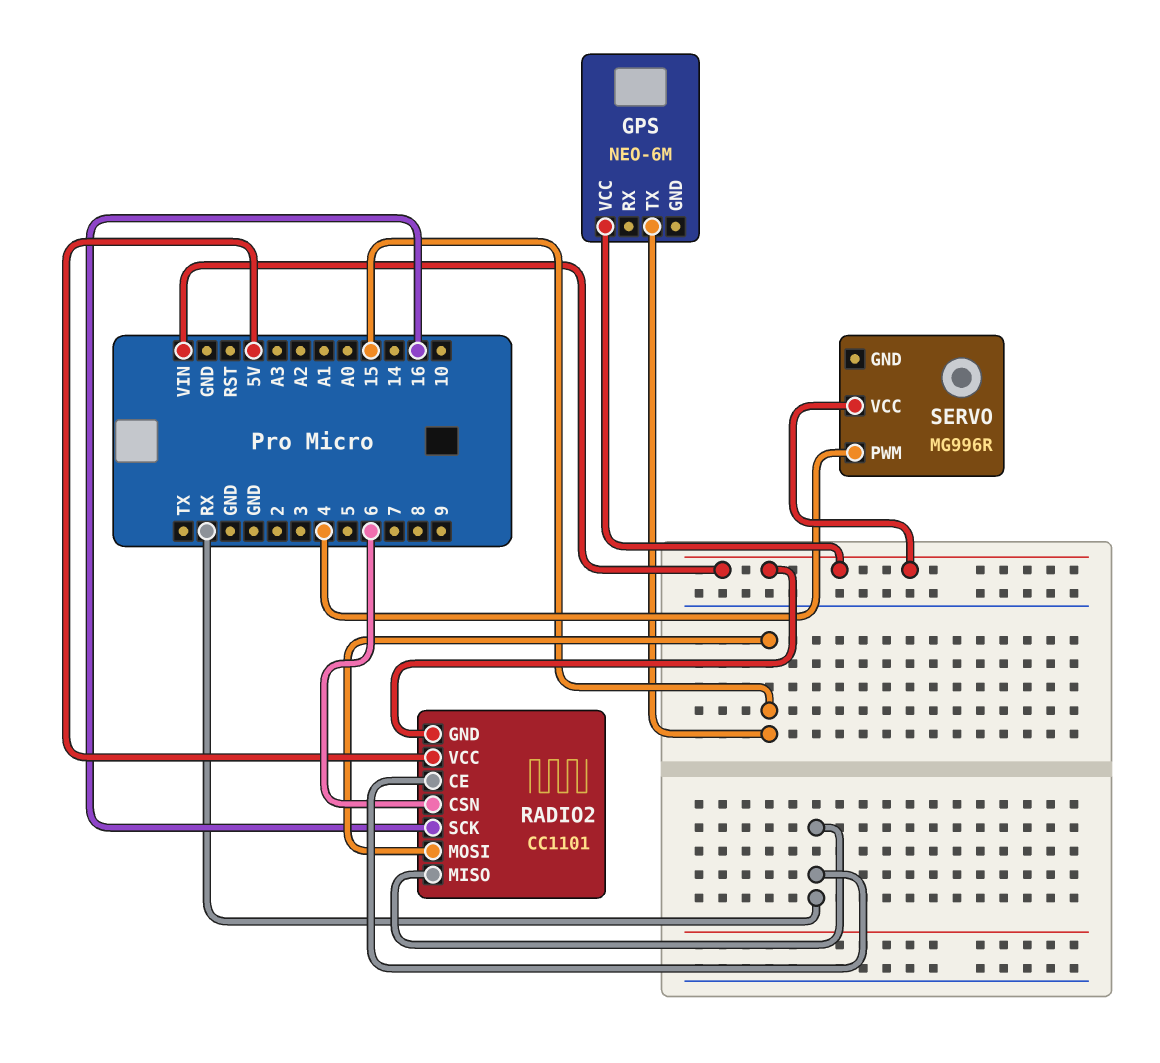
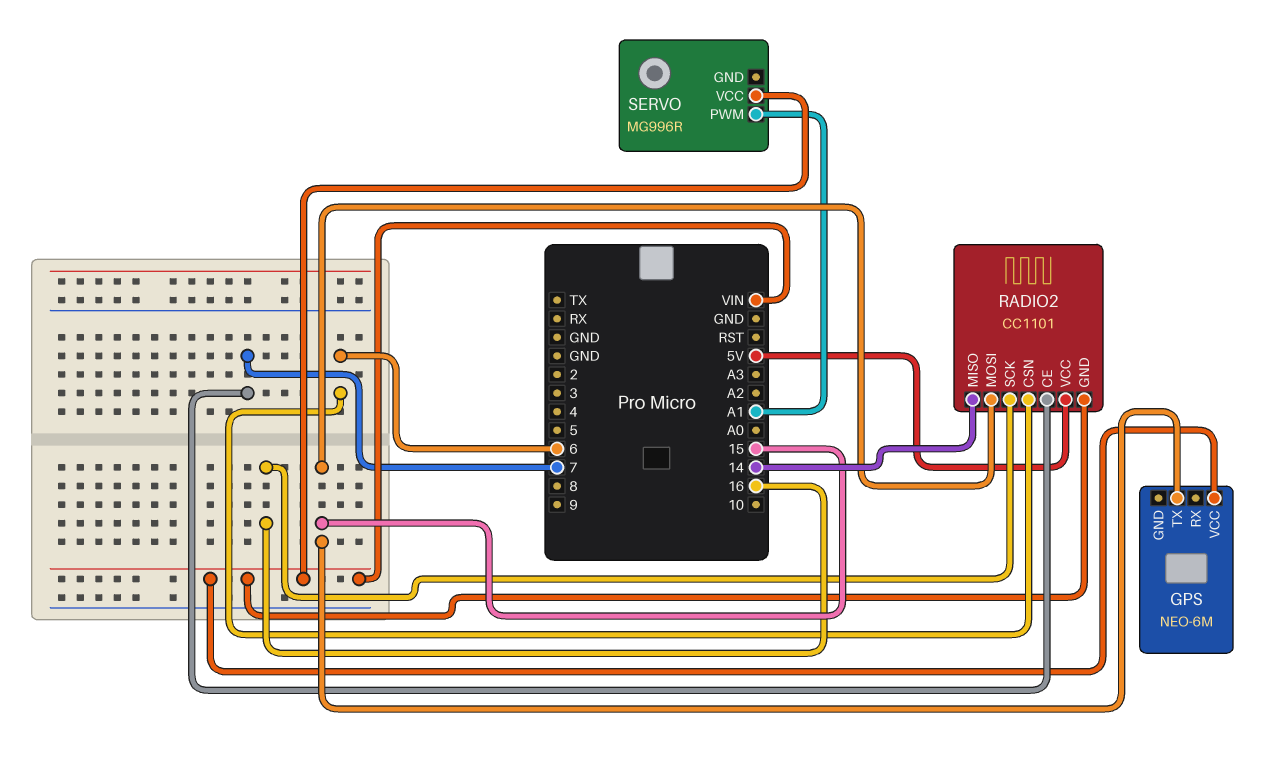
RADIO2 pin CE: RX -> 7
RADIO2 pin MISO: RX -> 14
SERVO pin PWM: 4 -> A1

